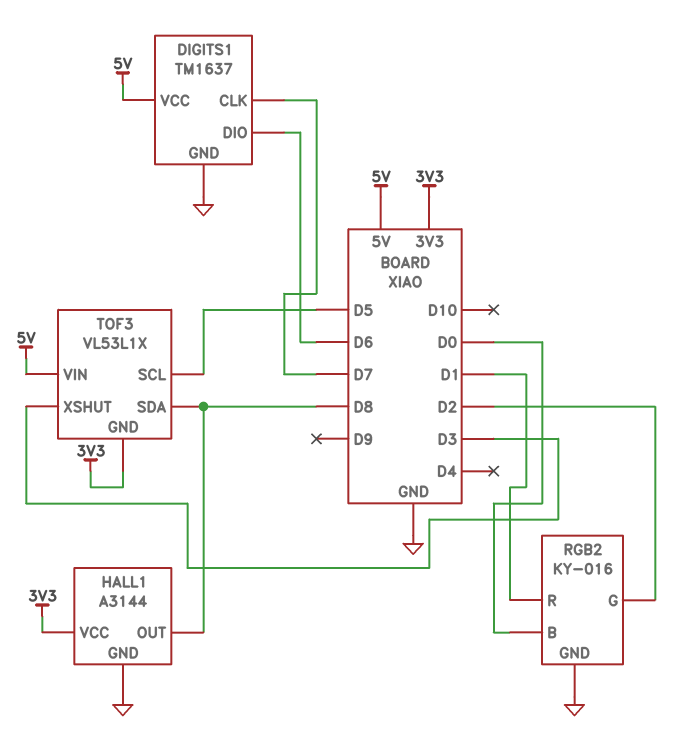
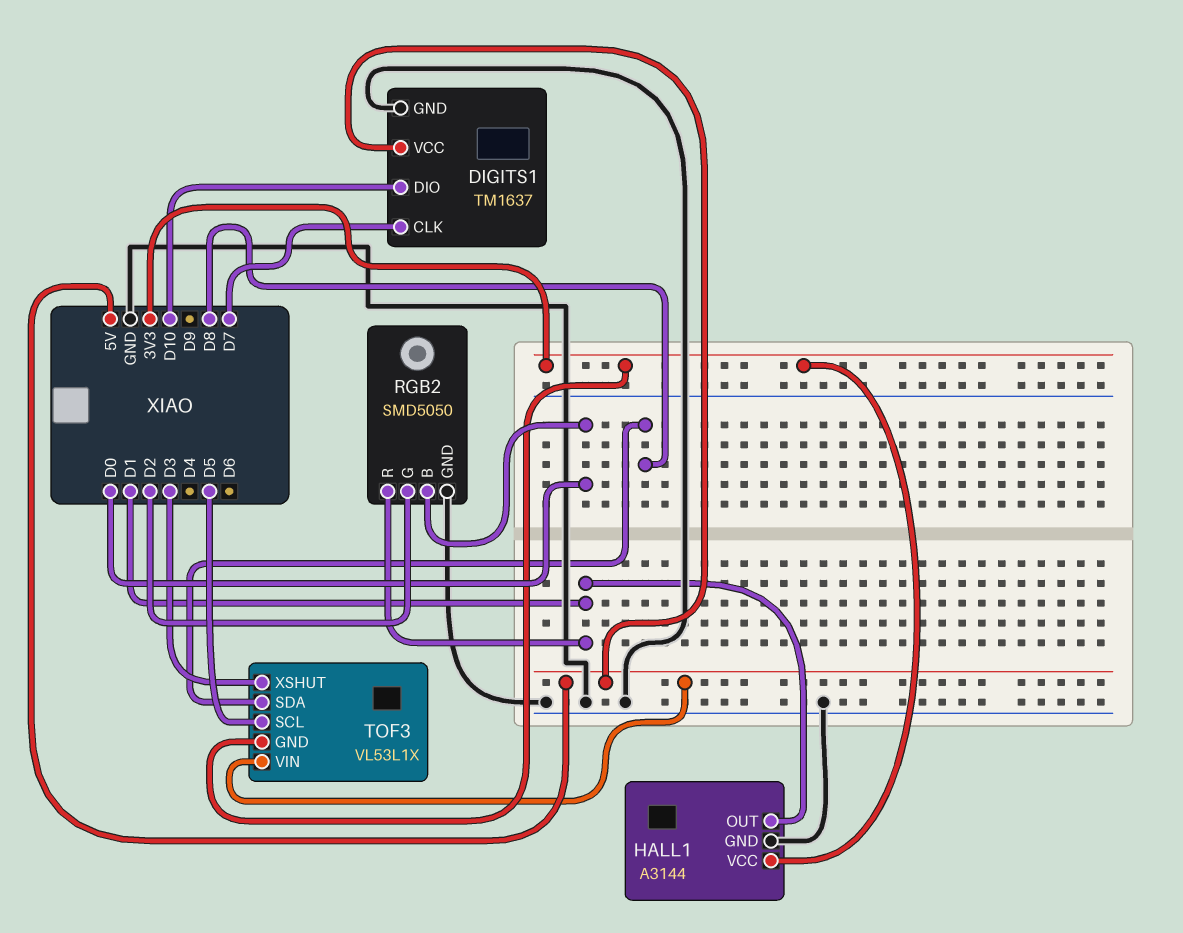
DIGITS1 pin DIO: D6 -> D10
HALL1 pin OUT: D8 -> D1
RGB2: KY-016 -> SMD5050

